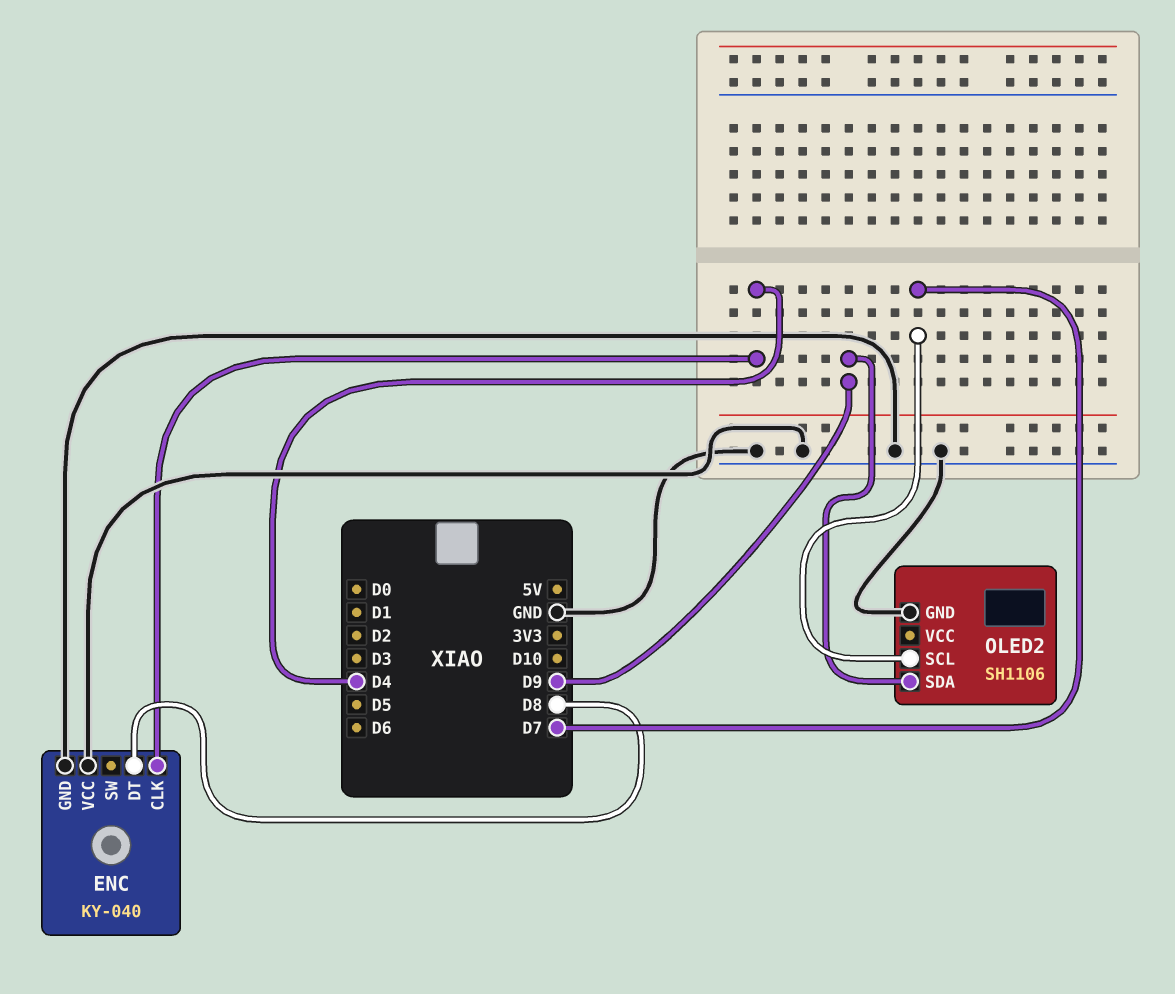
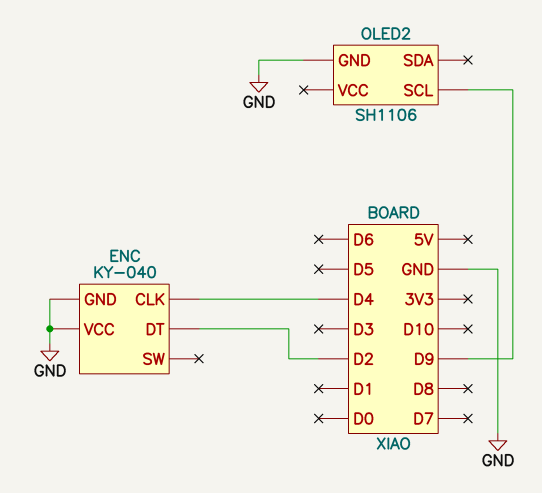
ENC pin DT: D8 -> D2
OLED2 pin SCL: D7 -> D9
OLED2 pin SDA: D9 -> none

